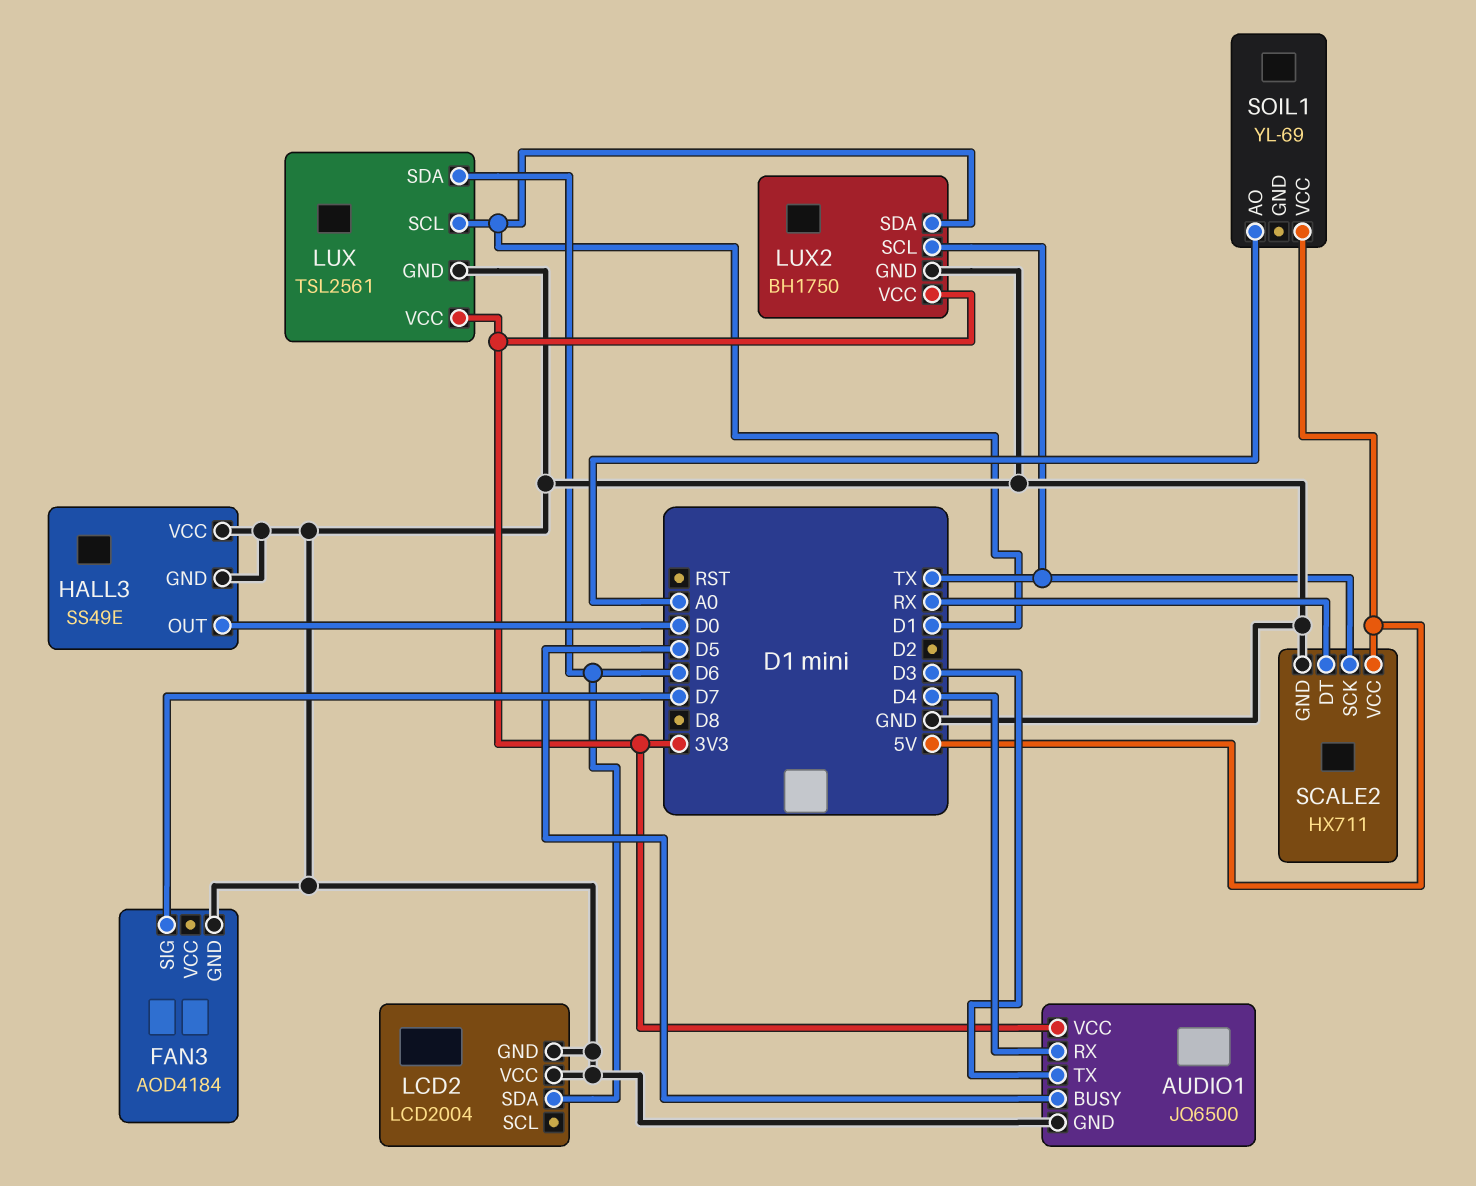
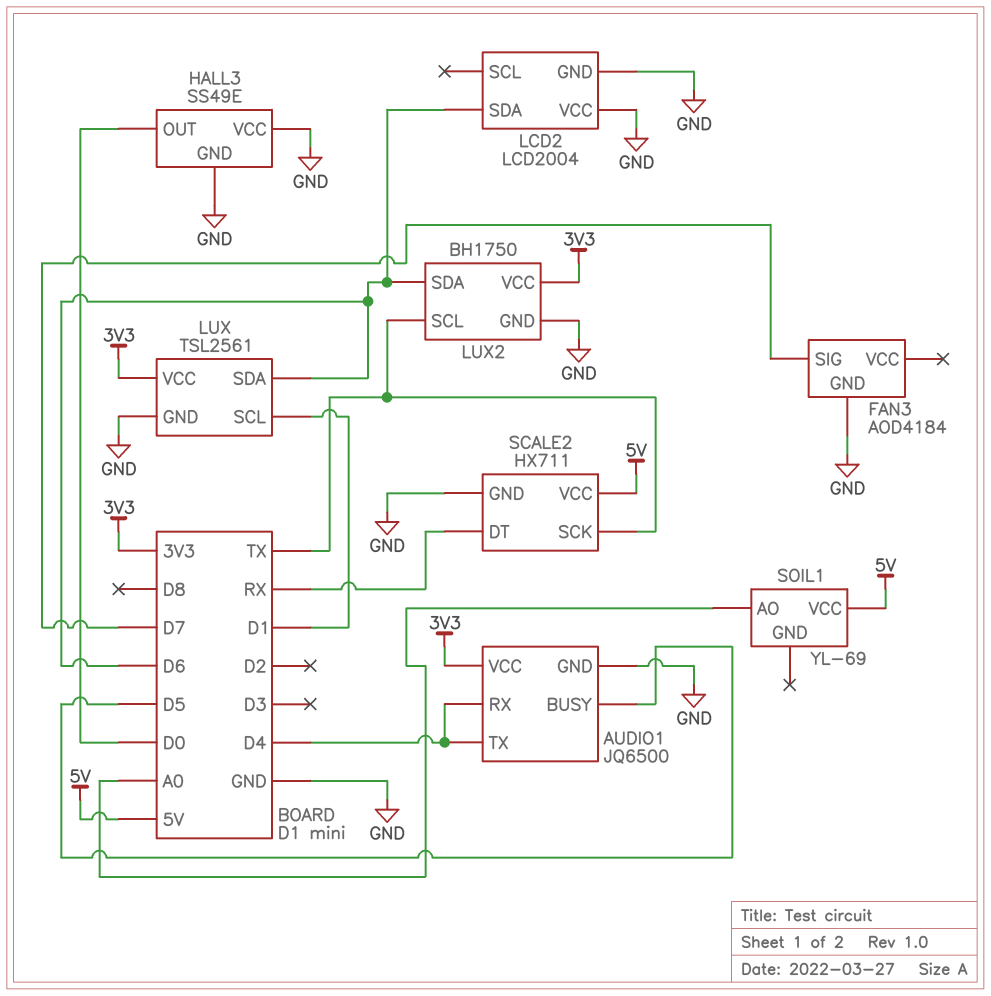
AUDIO1 pin TX: D3 -> D4
LUX2 pin SDA: D1 -> D6

